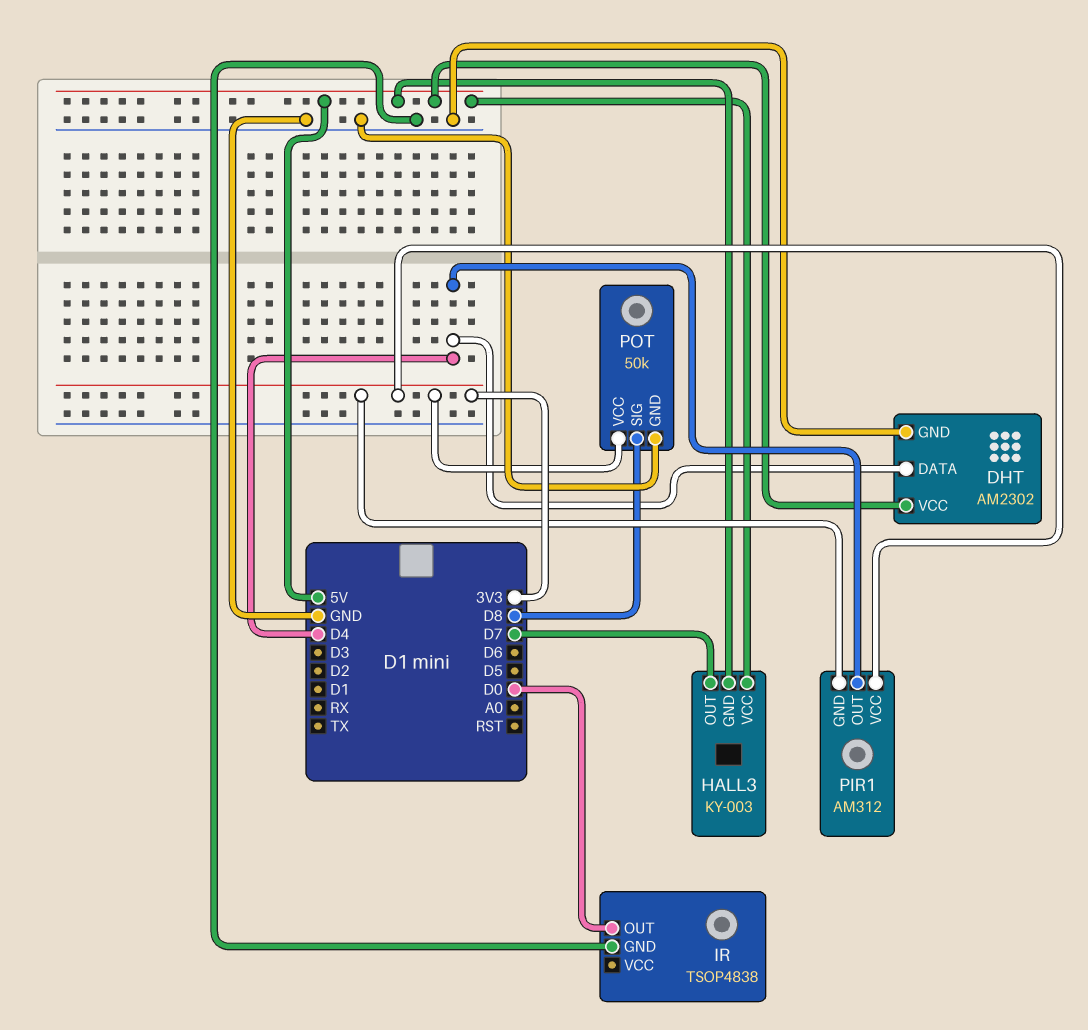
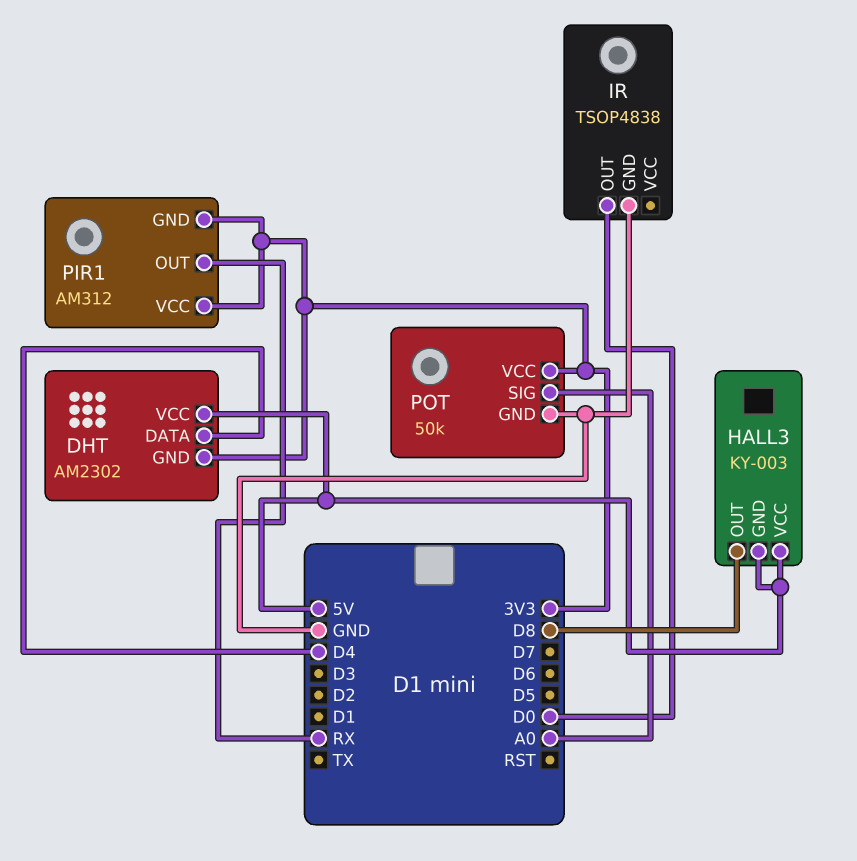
DHT pin GND: GND -> 3V3
HALL3 pin OUT: D7 -> D8
PIR1 pin OUT: D4 -> RX
POT pin SIG: D8 -> A0

